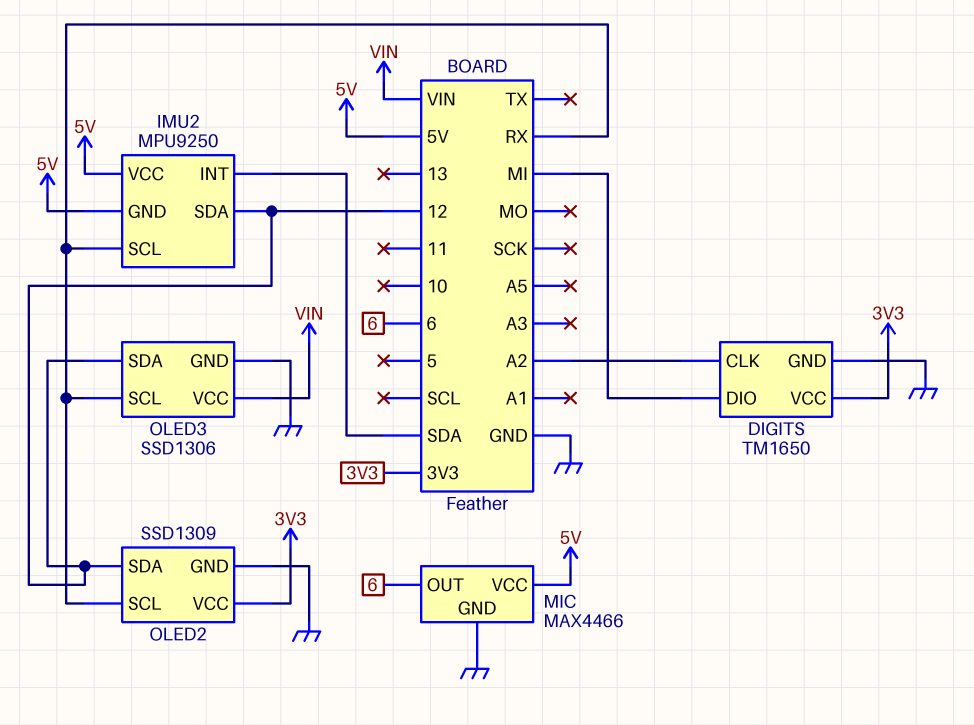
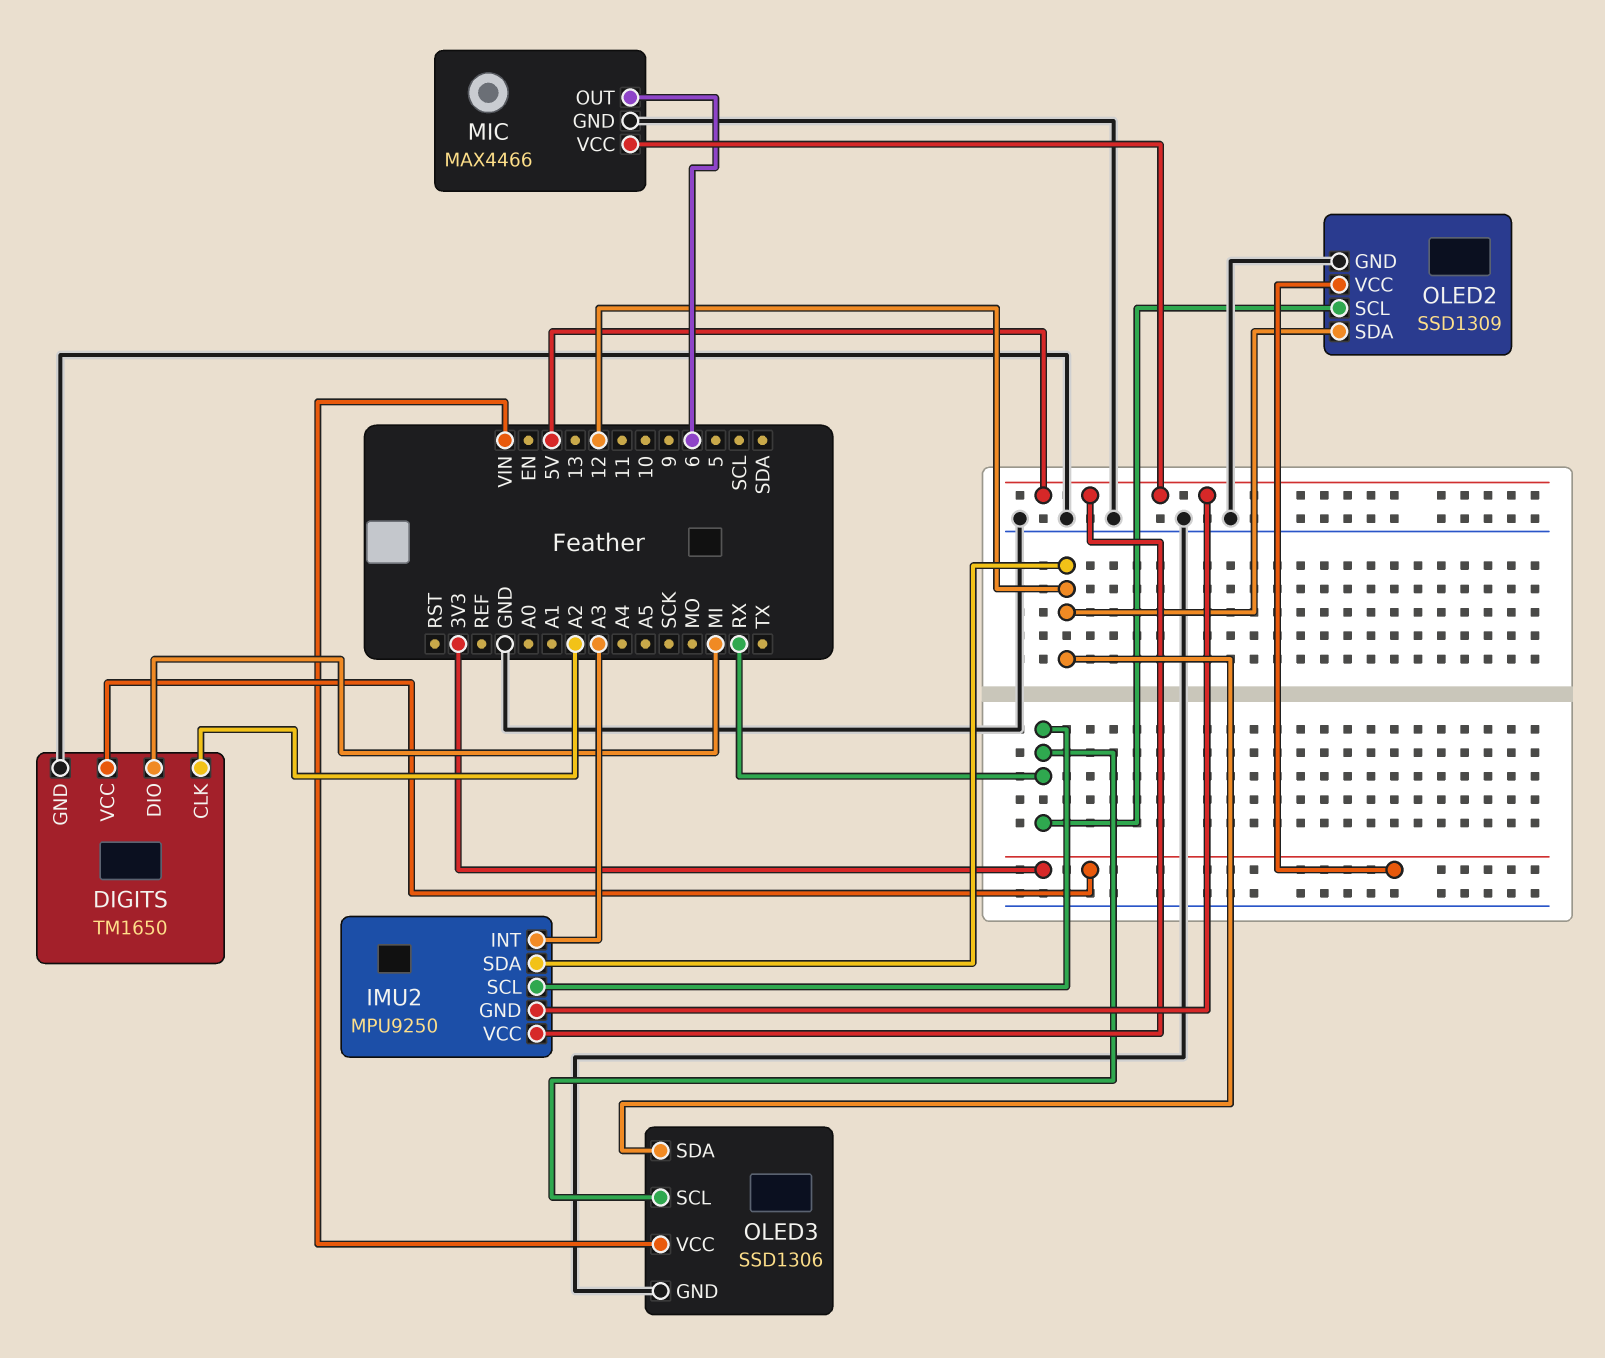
IMU2 pin INT: SDA -> A3

